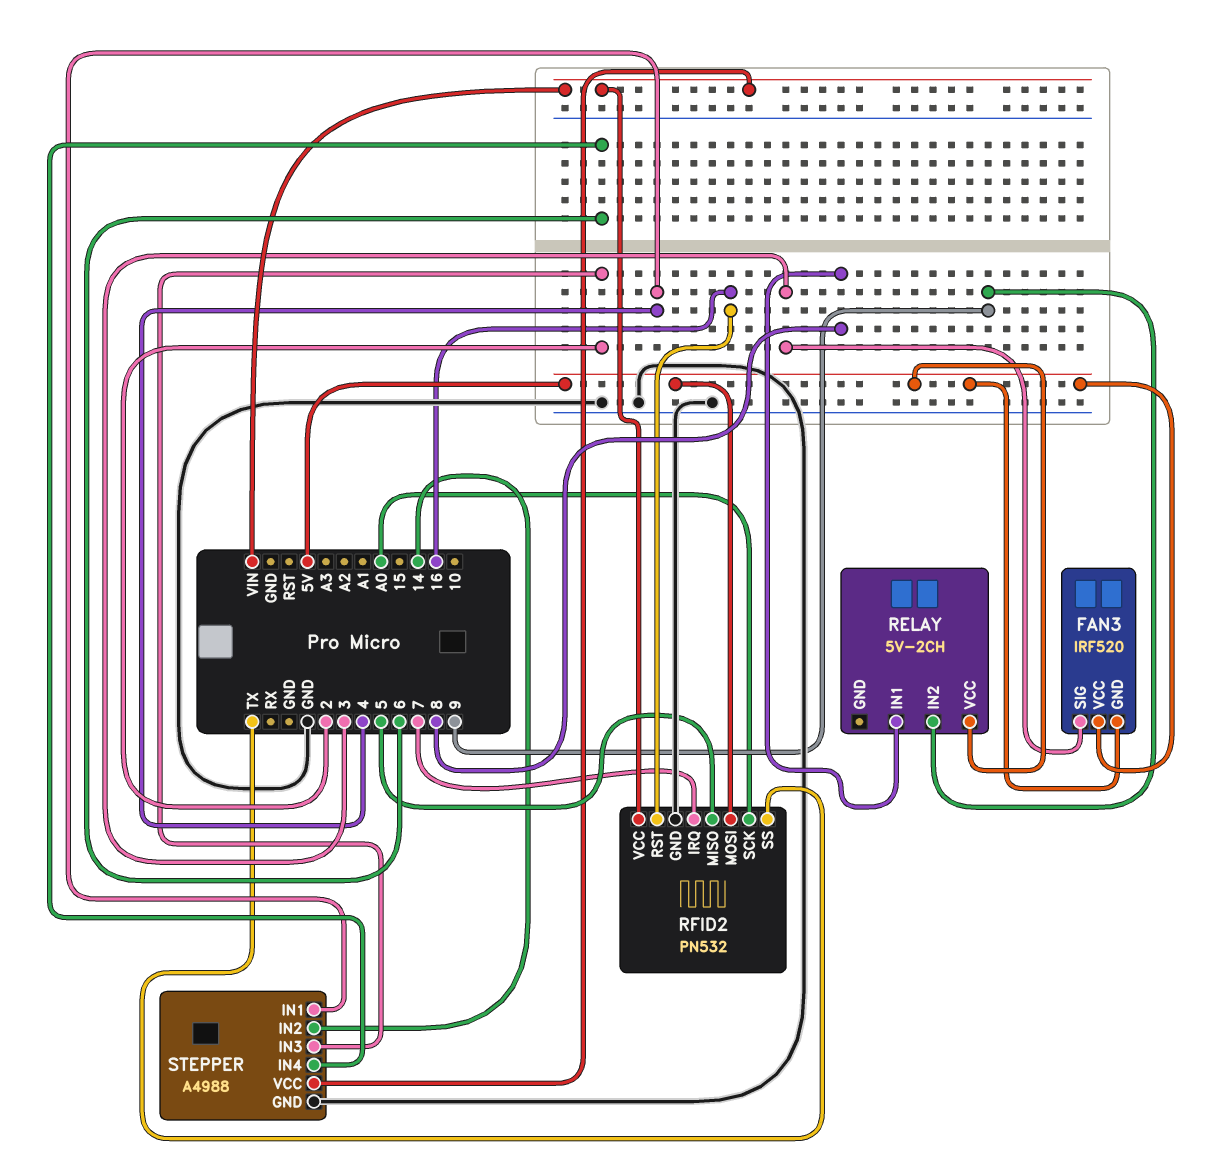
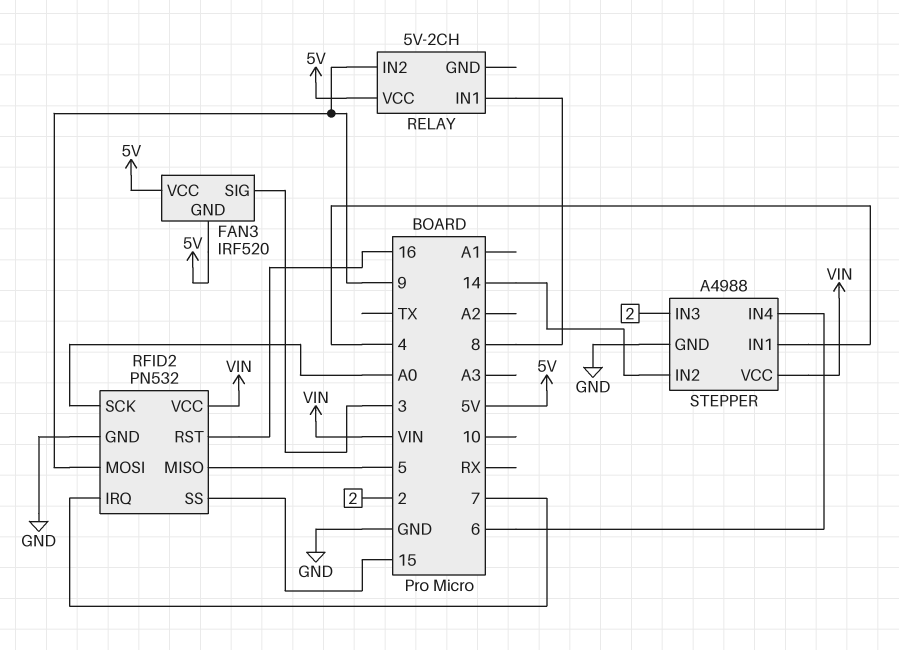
RFID2 pin MOSI: 5V -> 9
RFID2 pin SS: TX -> 15

